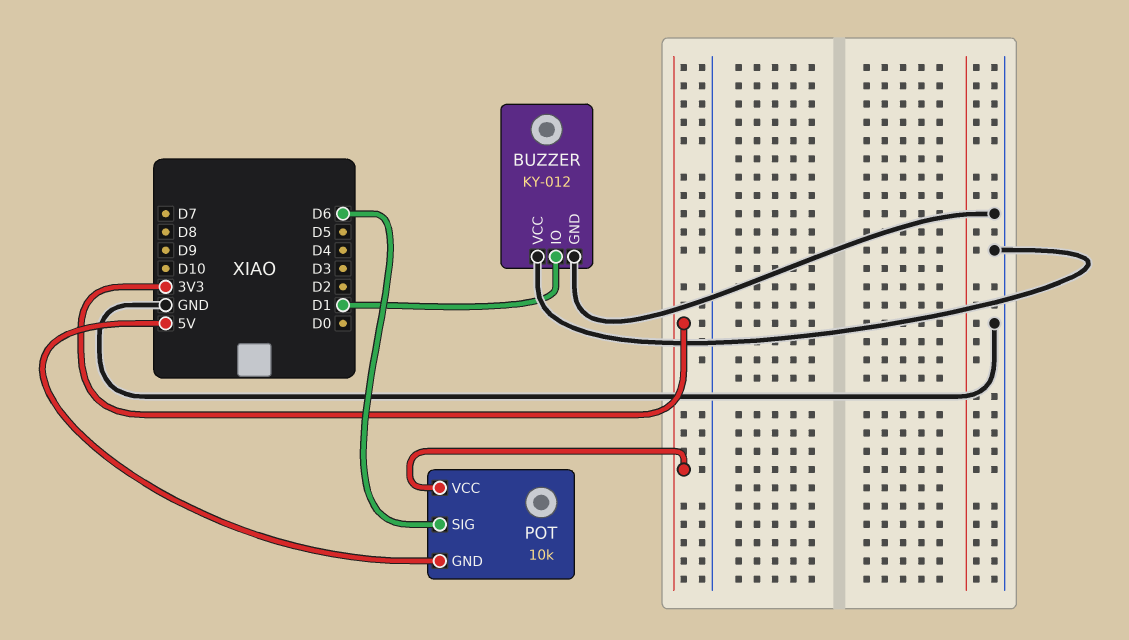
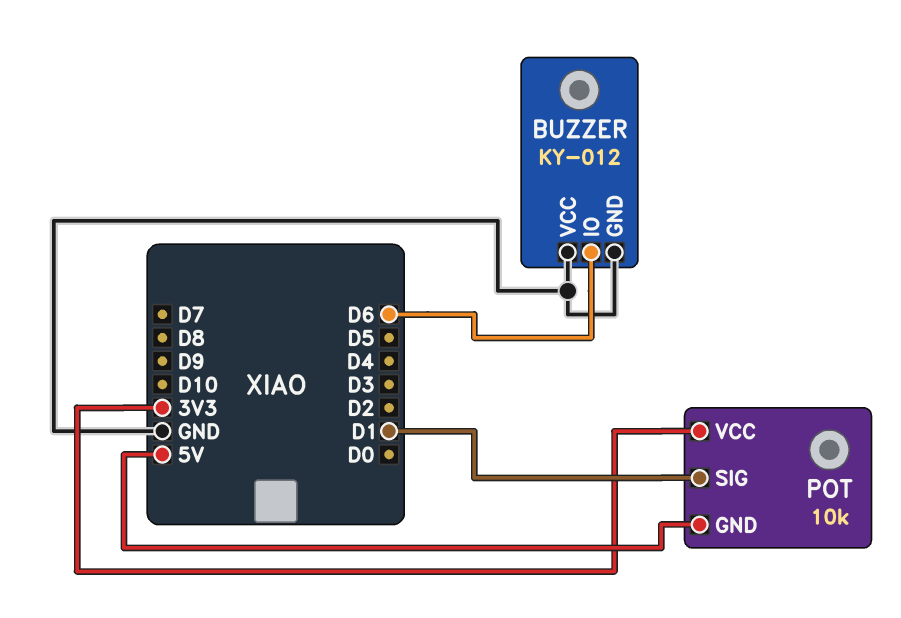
BUZZER pin IO: D1 -> D6
POT pin SIG: D6 -> D1

